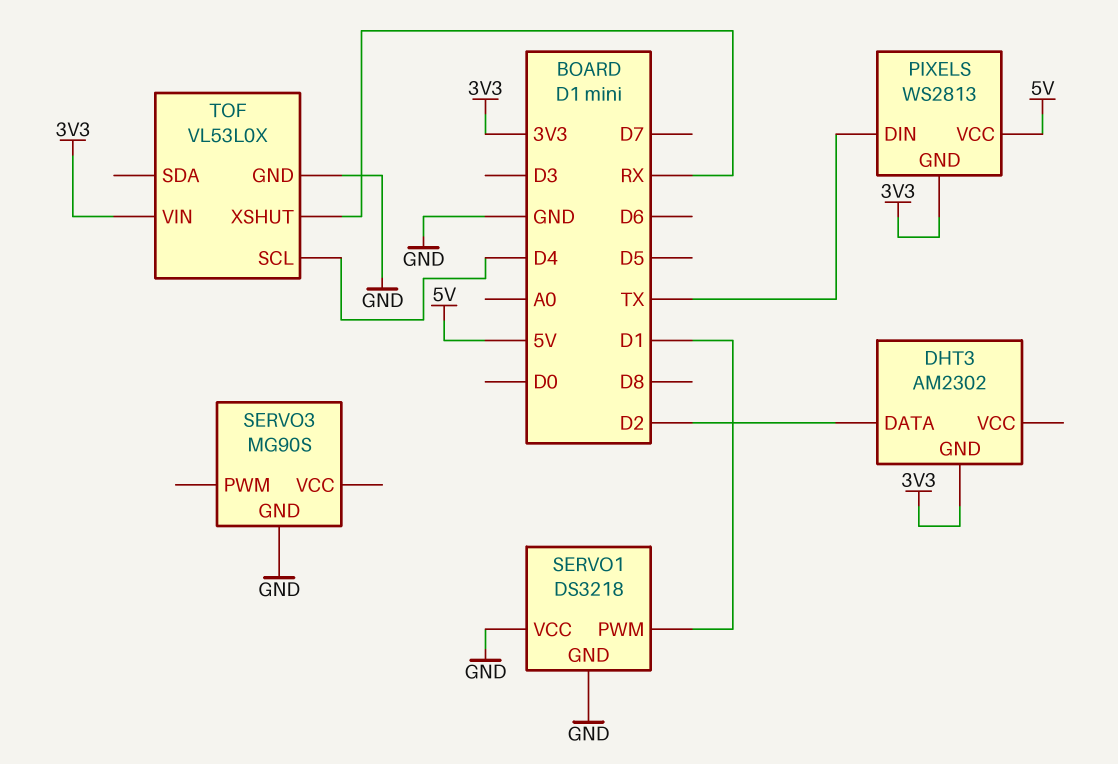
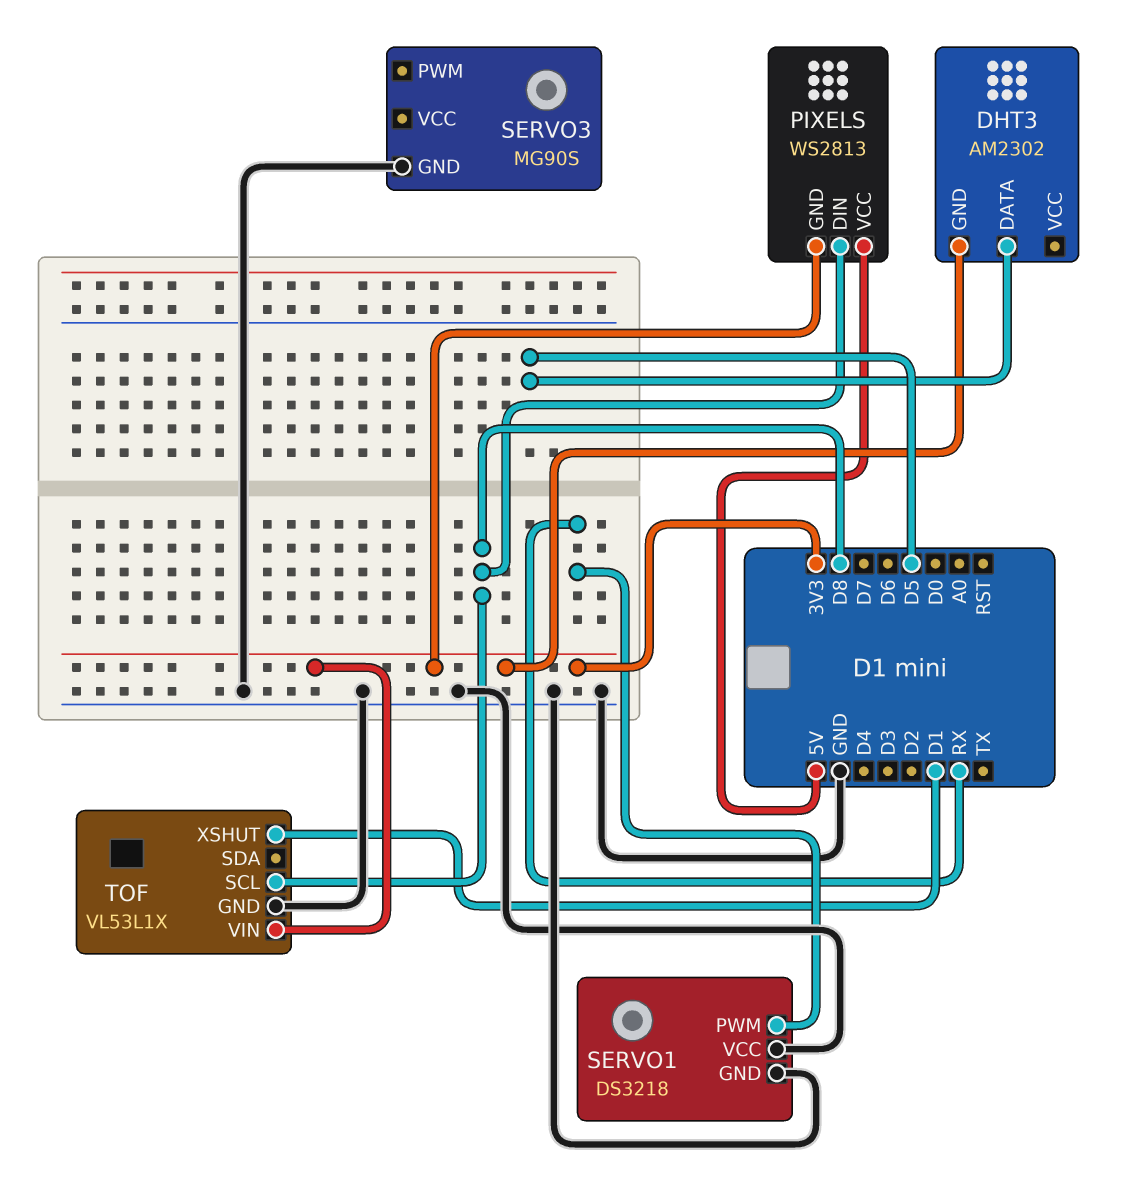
DHT3 pin DATA: D2 -> D5
PIXELS pin DIN: TX -> D8
SERVO1 pin PWM: D1 -> RX
TOF: VL53L0X -> VL53L1X
TOF pin SCL: D4 -> D8
TOF pin XSHUT: RX -> D1

